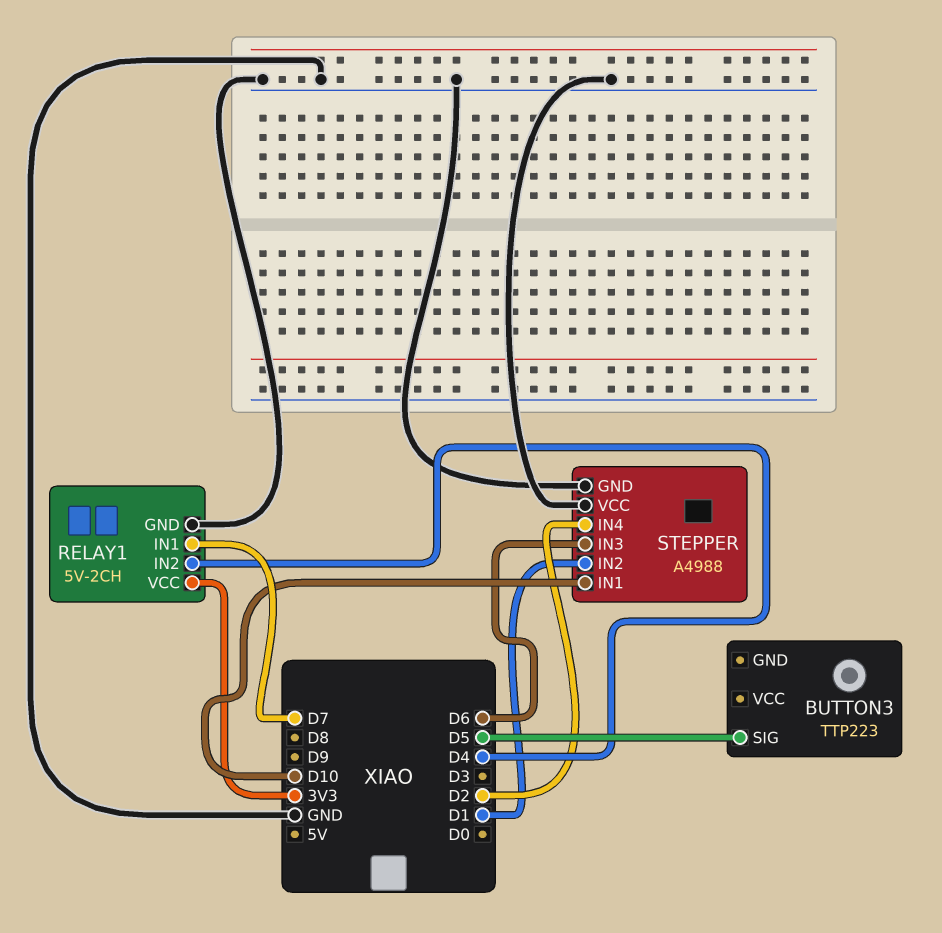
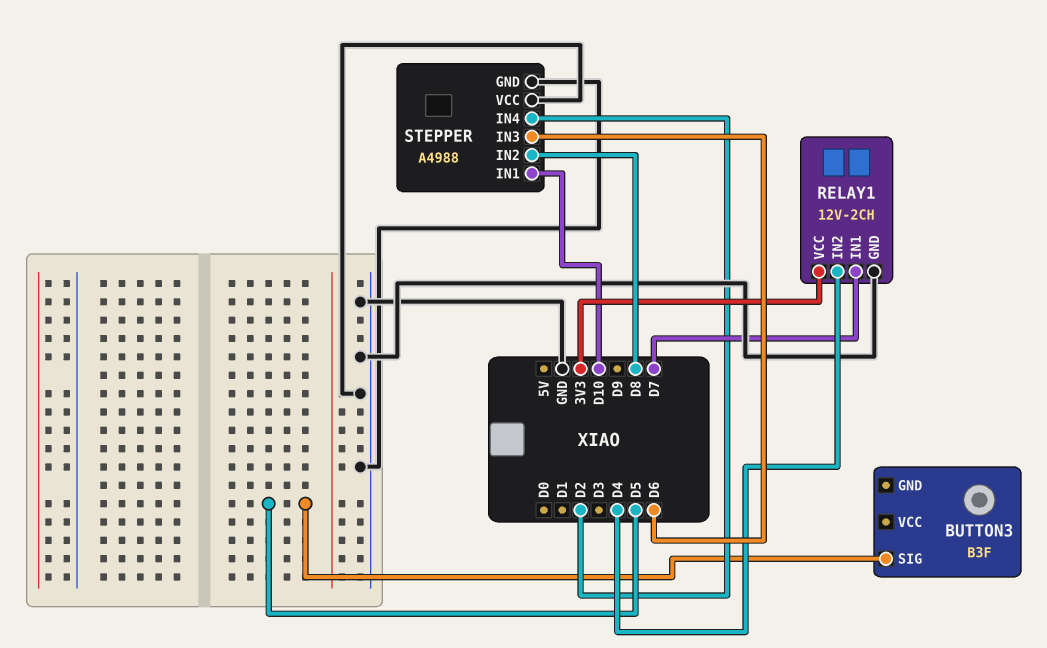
BUTTON3: TTP223 -> B3F
RELAY1: 5V-2CH -> 12V-2CH
STEPPER pin IN2: D1 -> D8

